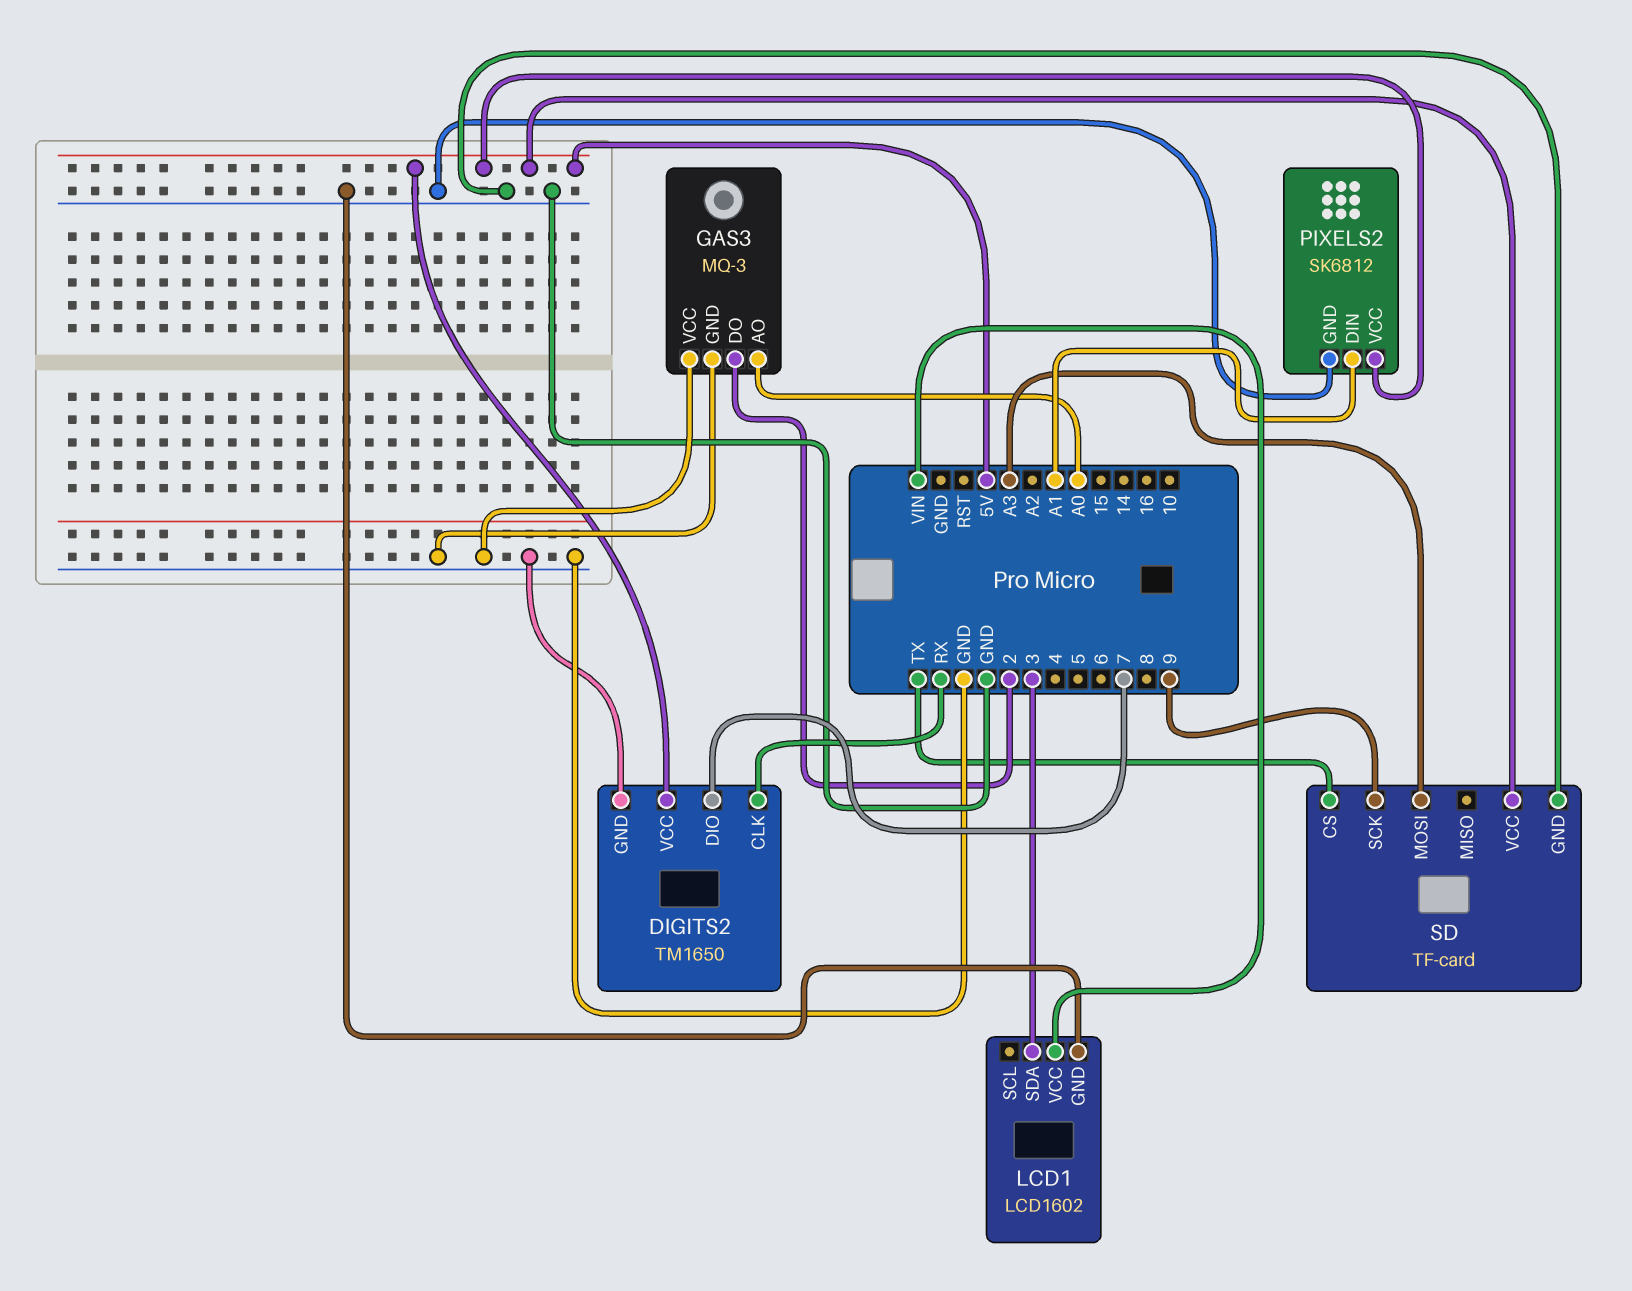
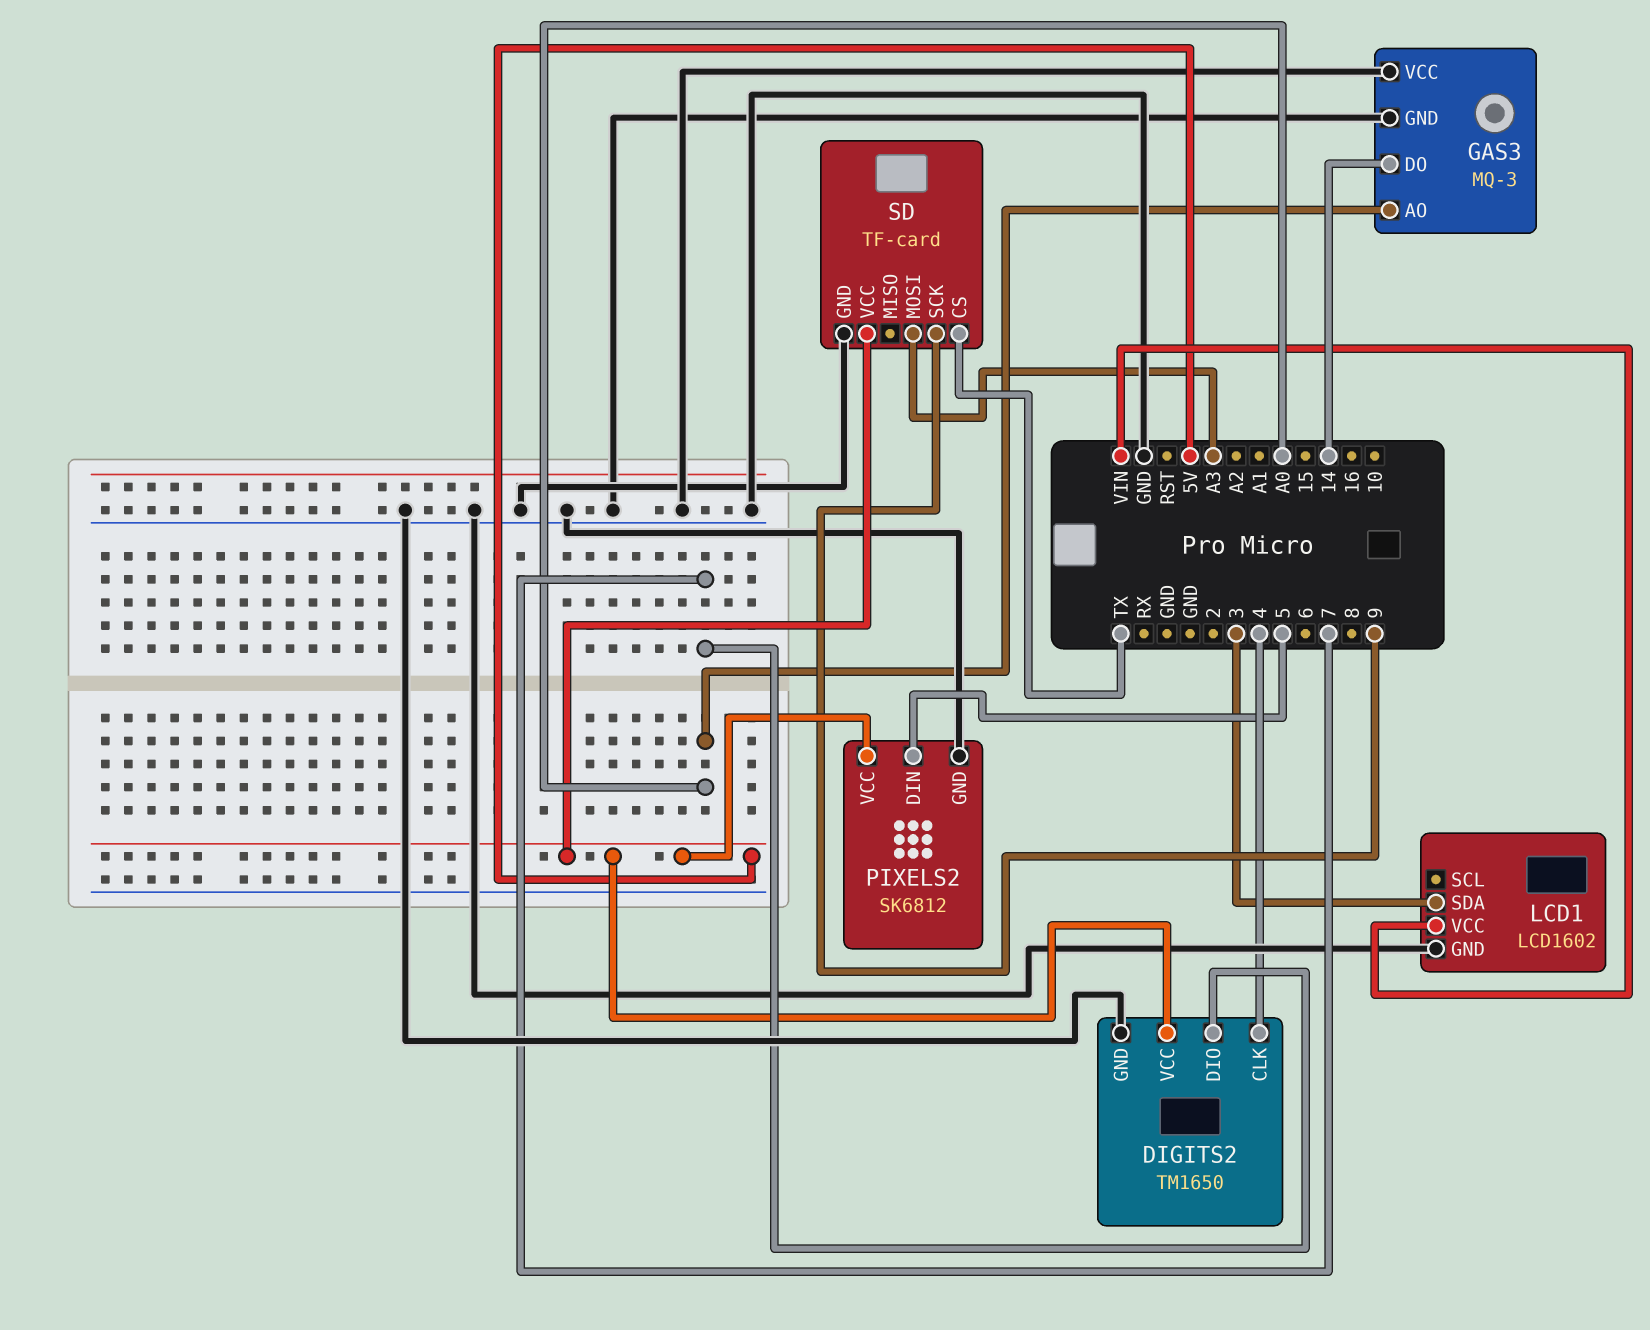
DIGITS2 pin CLK: RX -> 4
GAS3 pin DO: 2 -> 14
PIXELS2 pin DIN: A1 -> 5

